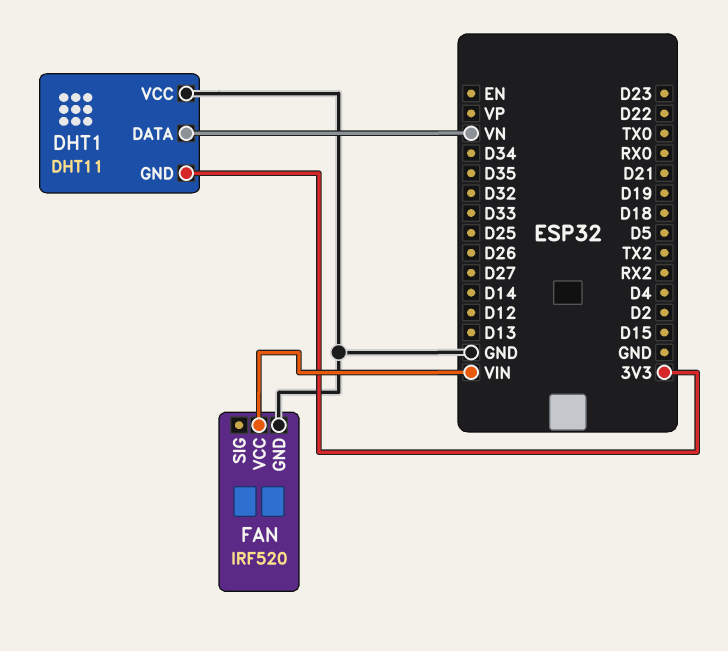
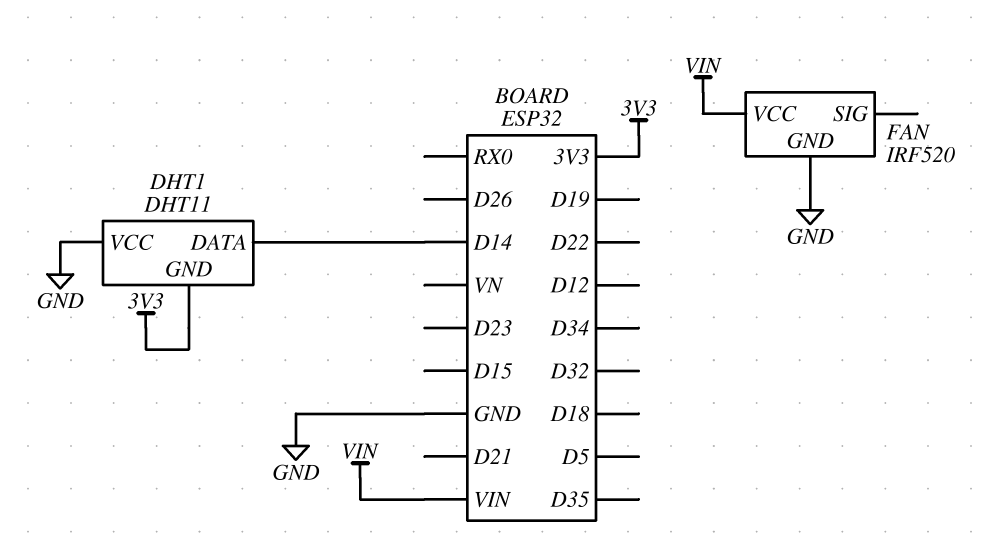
DHT1 pin DATA: VN -> D14

